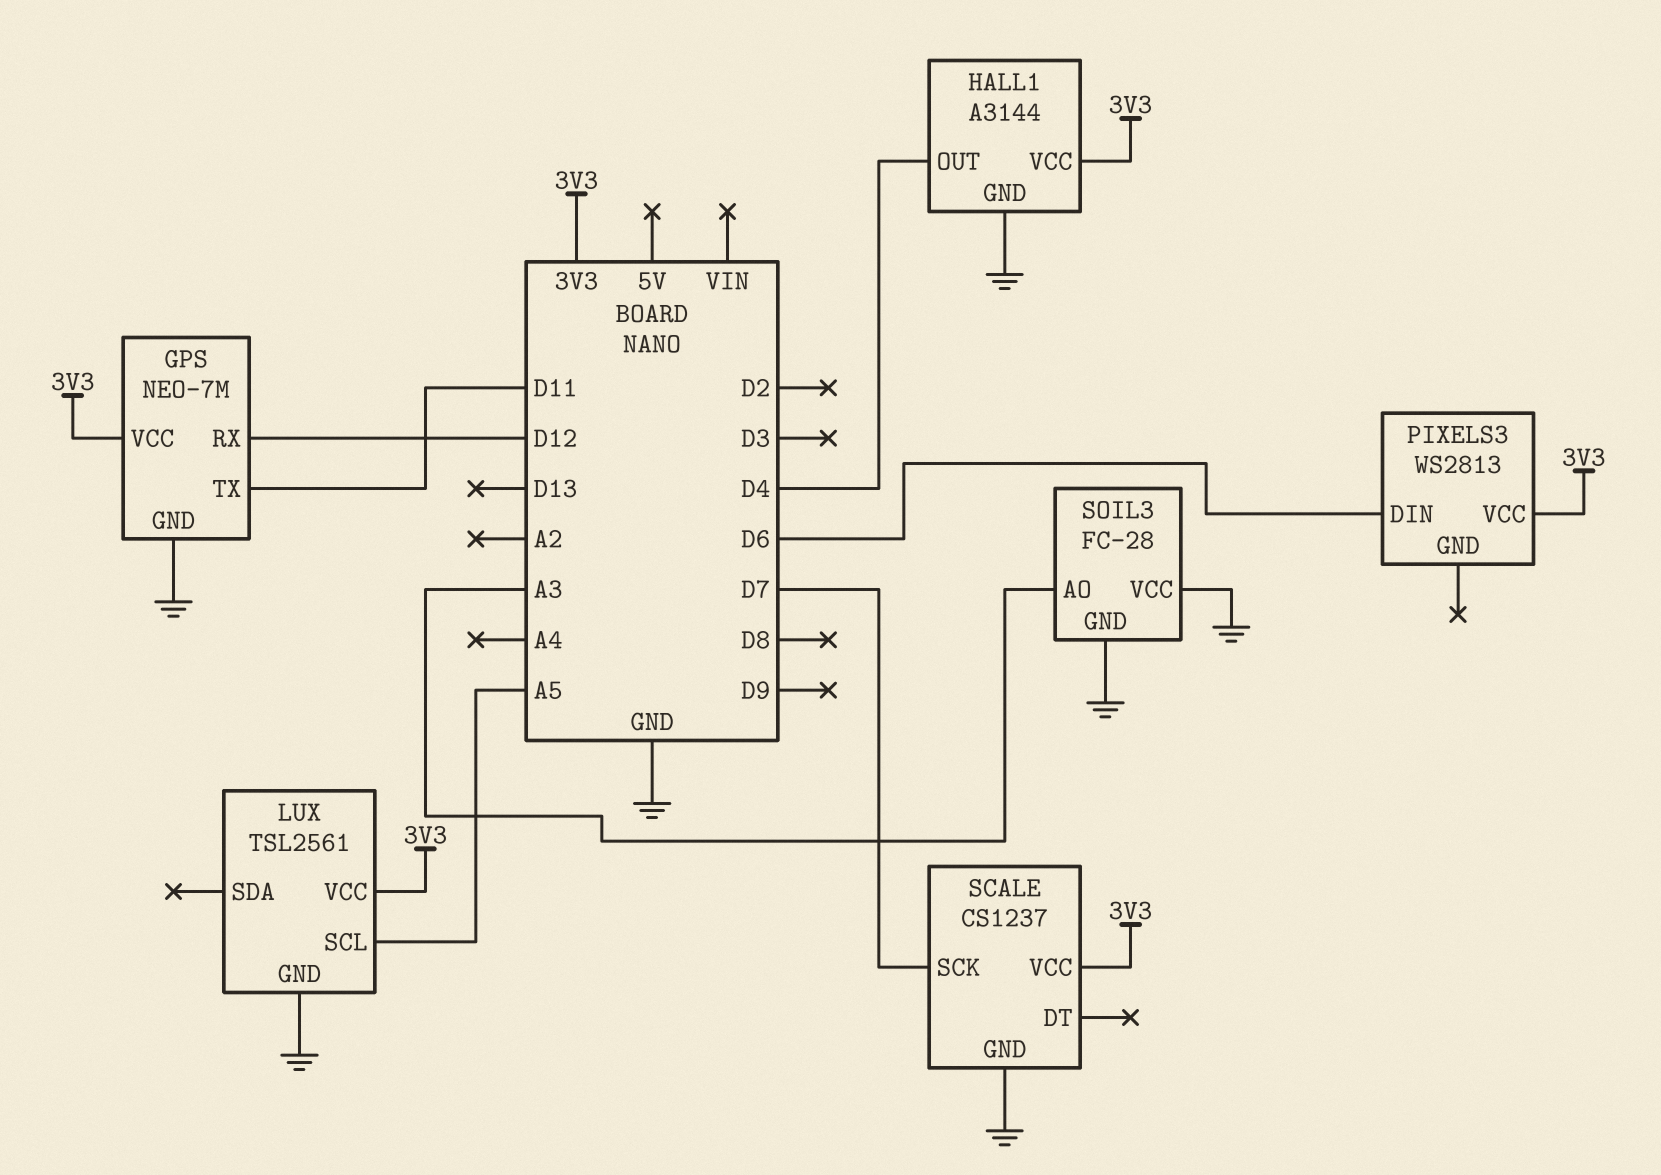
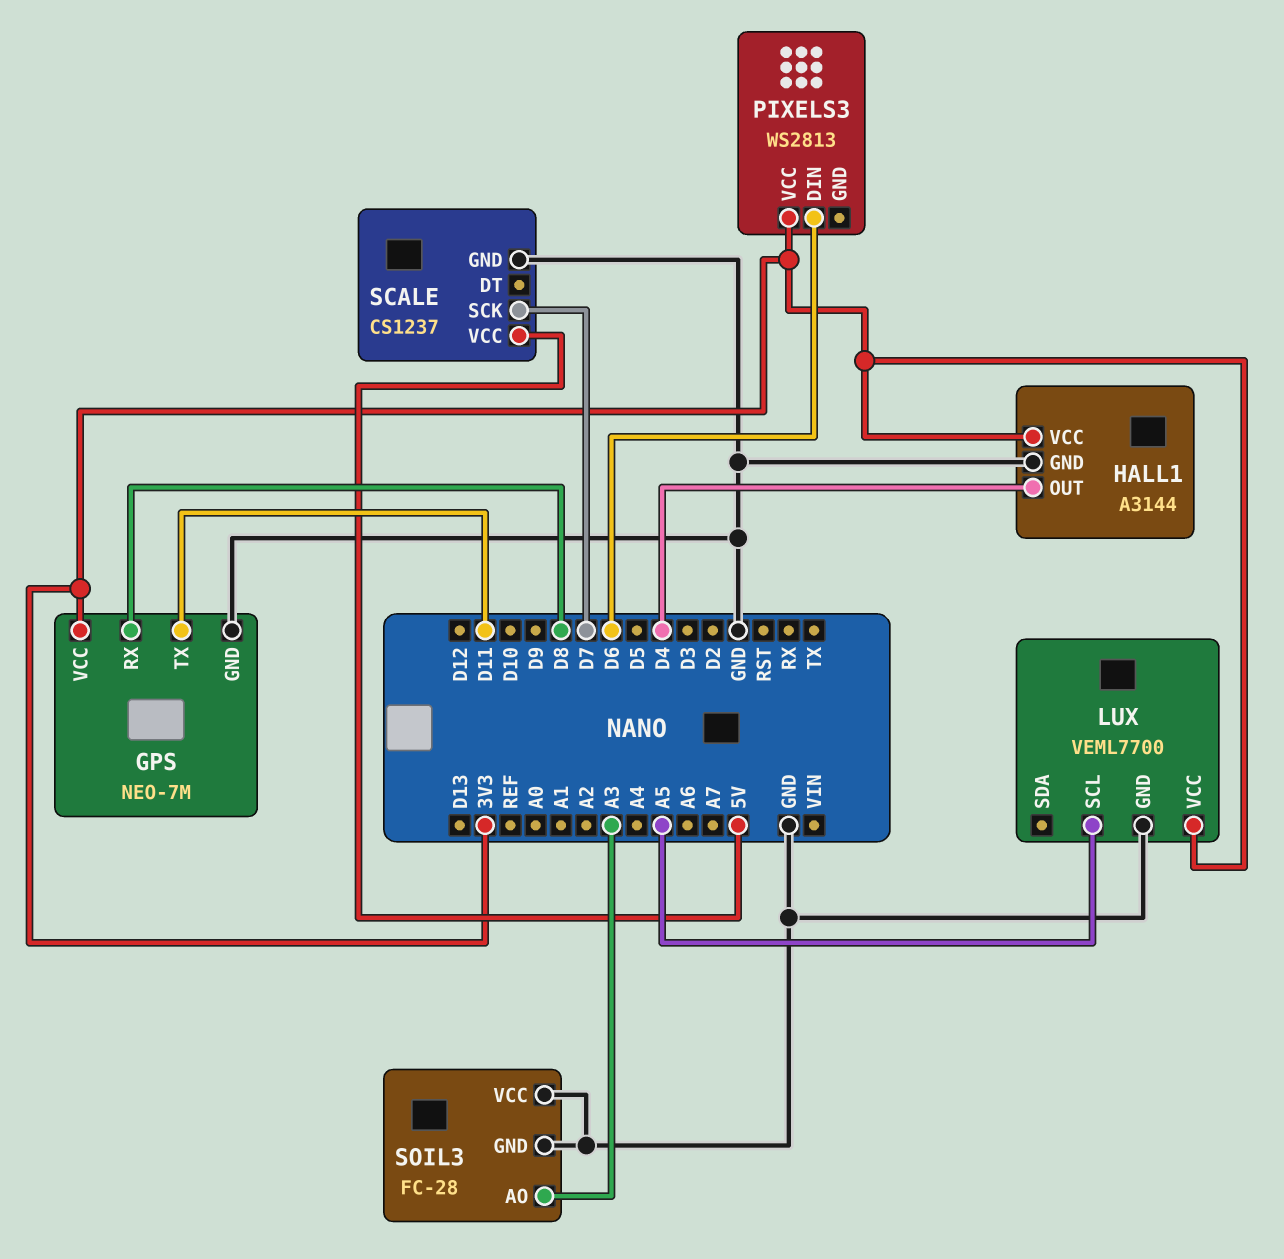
GPS pin RX: D12 -> D8
LUX: TSL2561 -> VEML7700
SCALE pin VCC: 3V3 -> 5V

